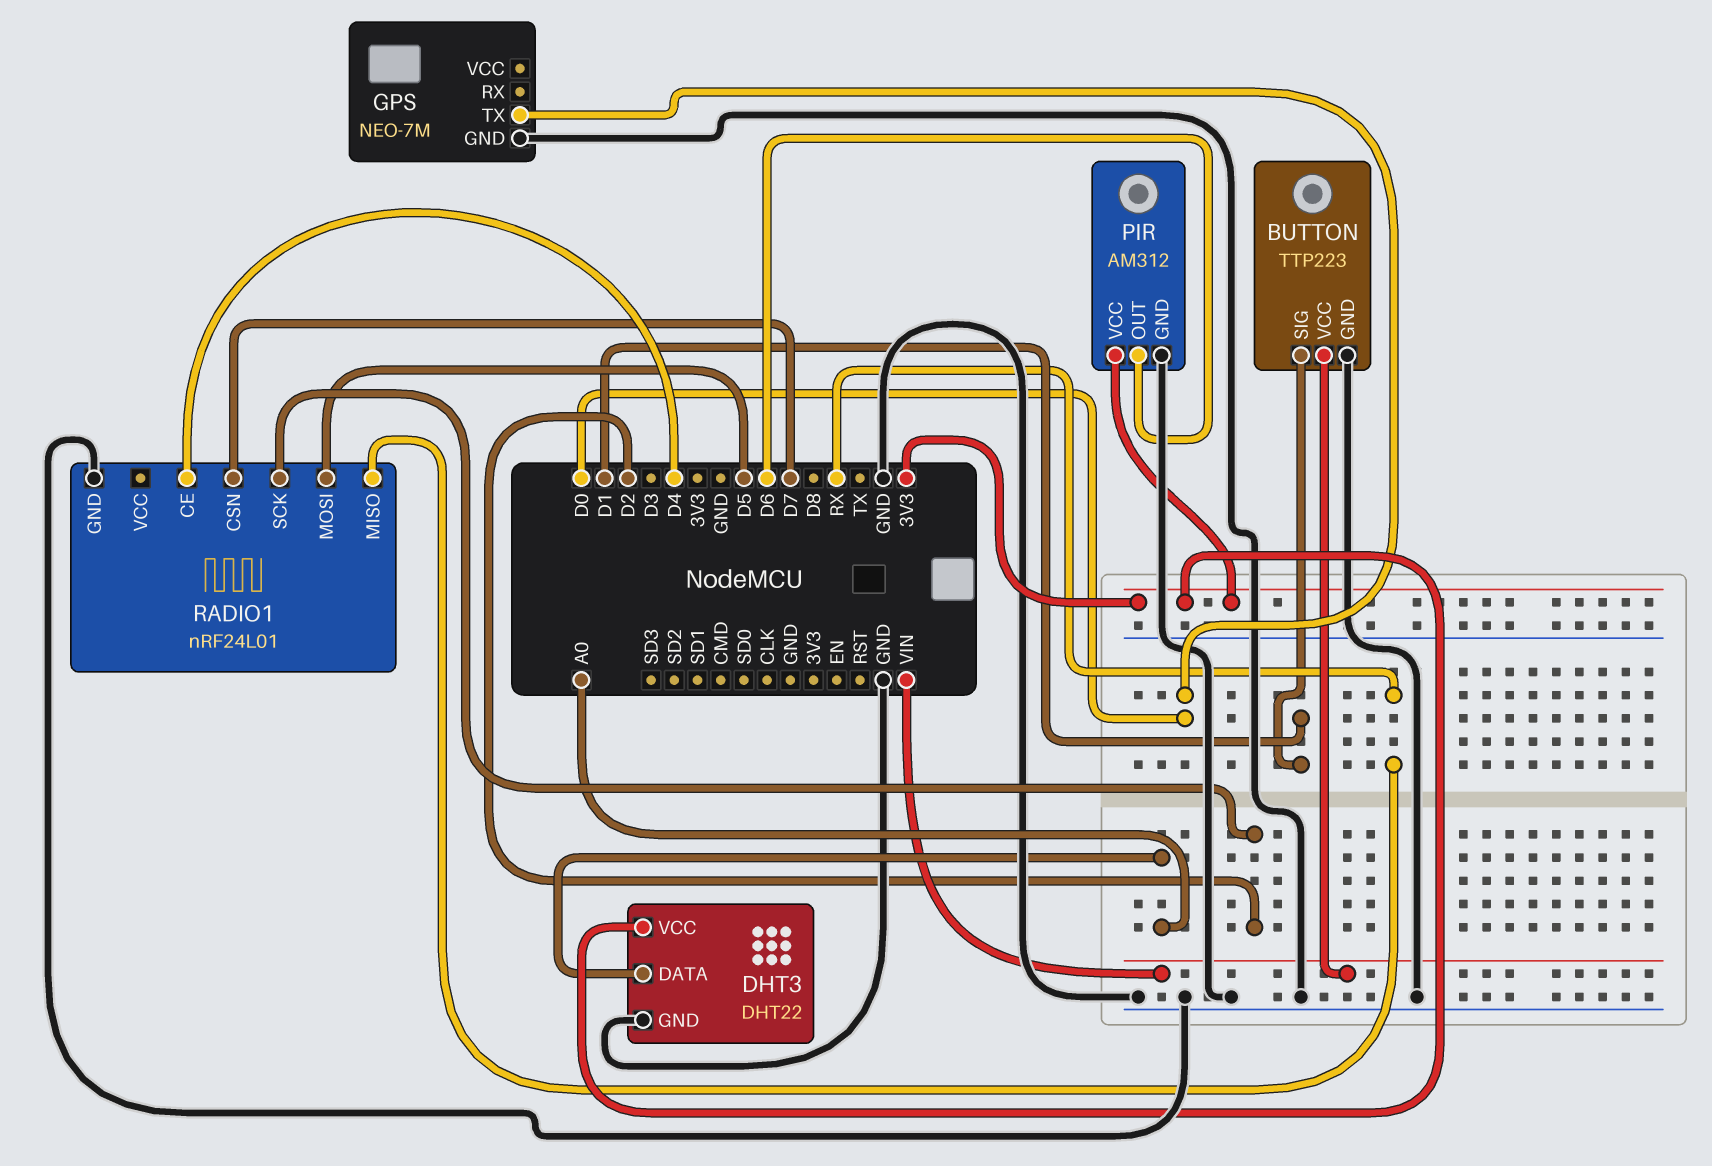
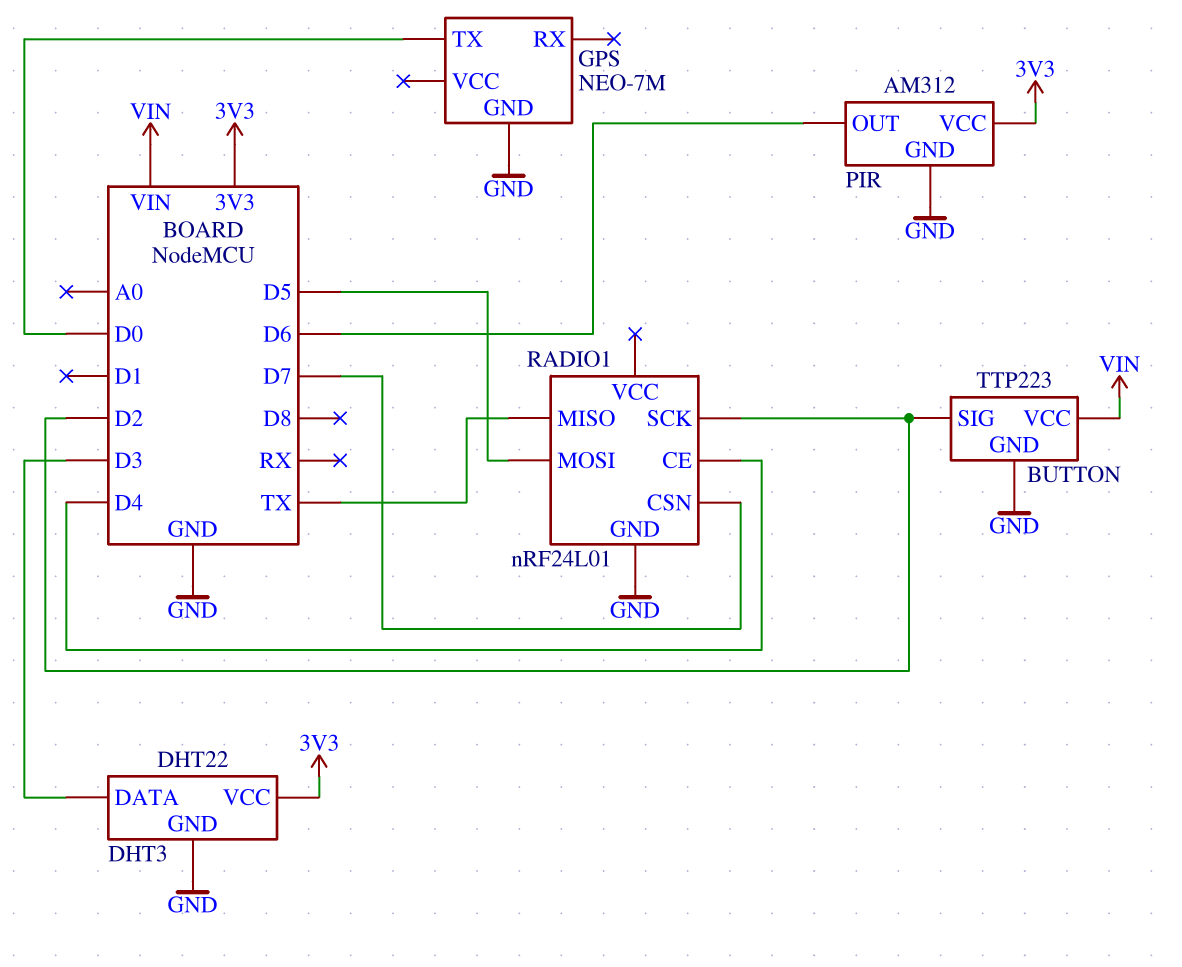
BUTTON pin SIG: D1 -> D2
DHT3 pin DATA: A0 -> D3
RADIO1 pin MISO: RX -> TX

